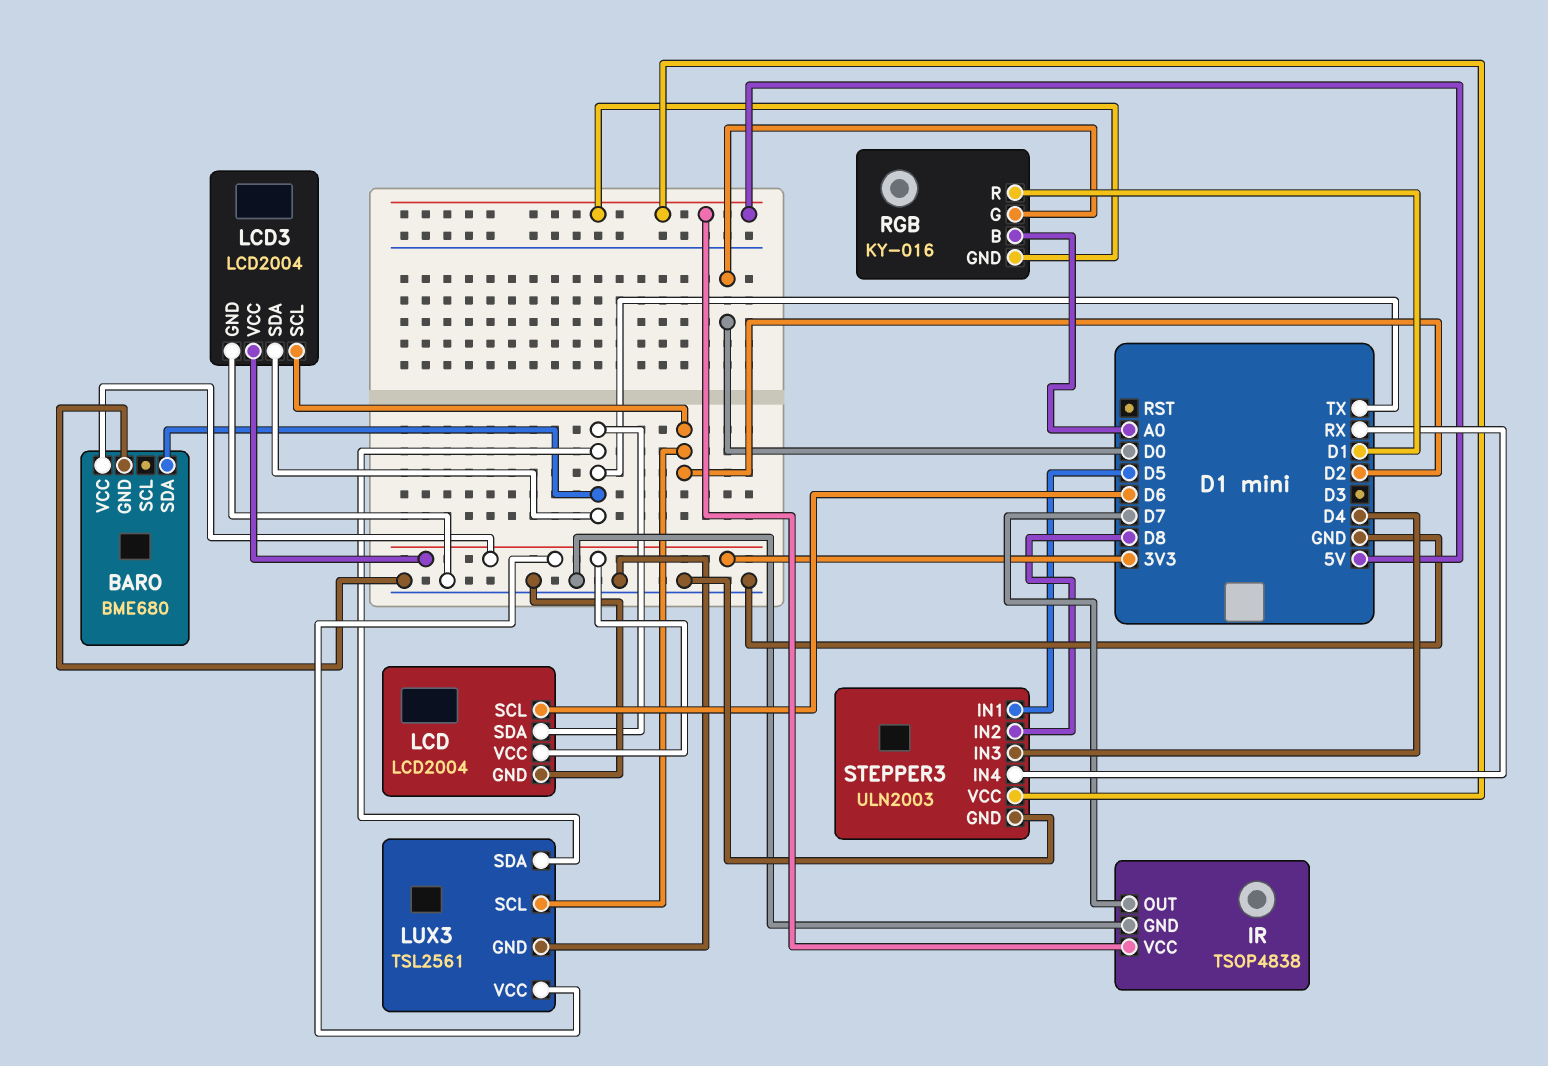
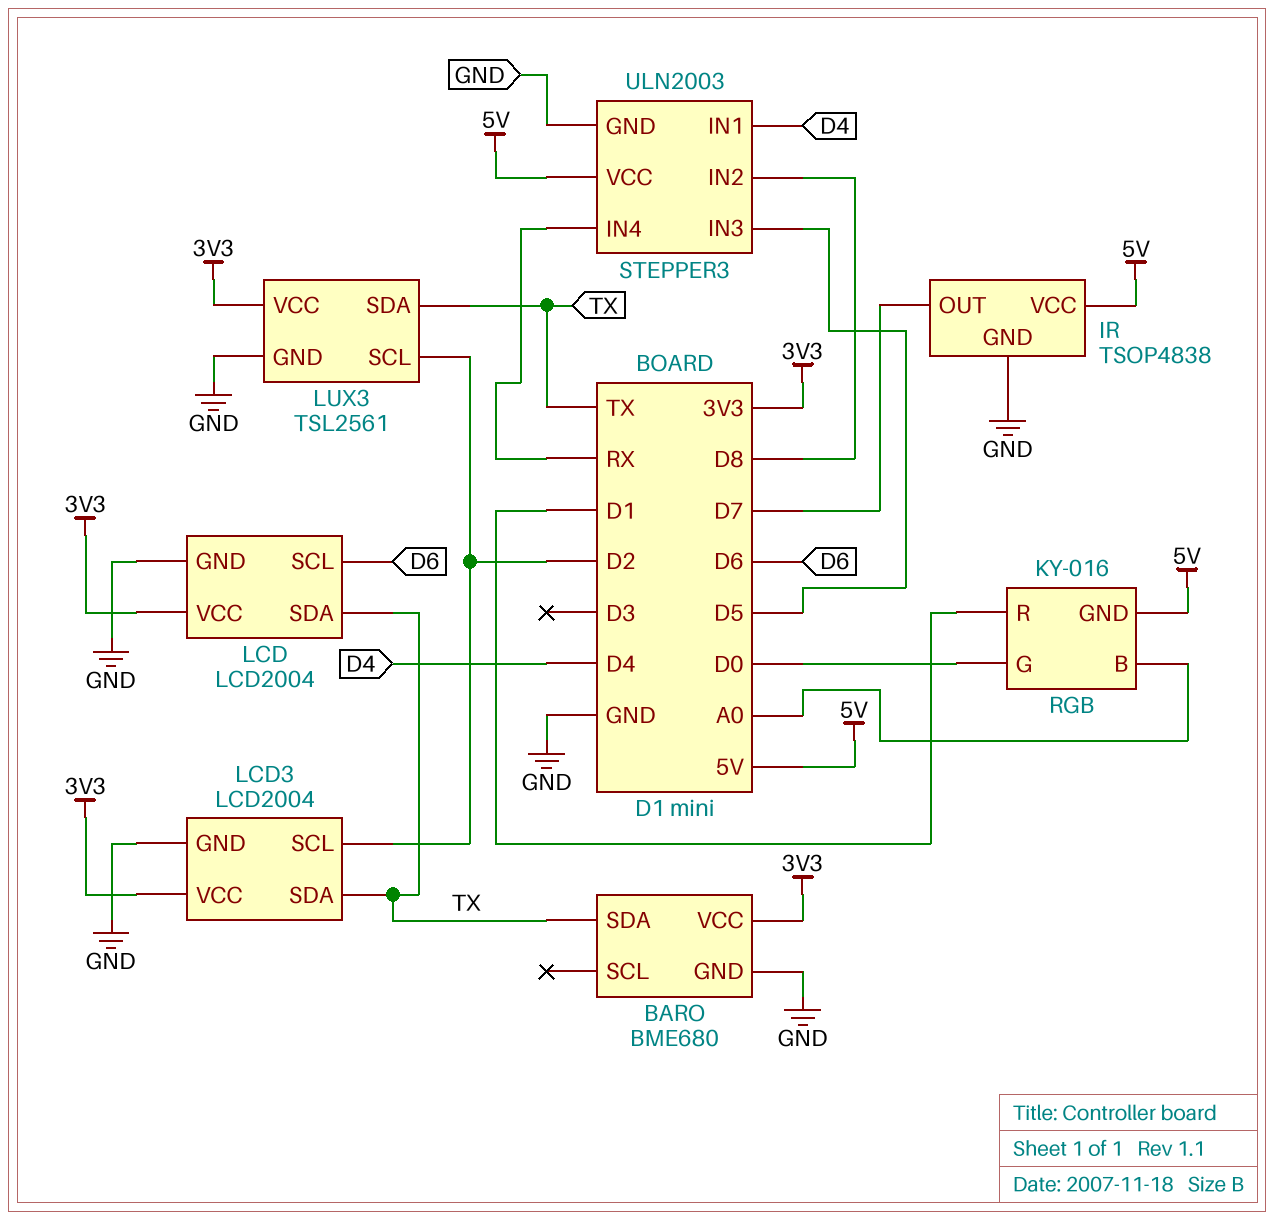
STEPPER3 pin IN1: D5 -> D4
STEPPER3 pin IN3: D4 -> D5

